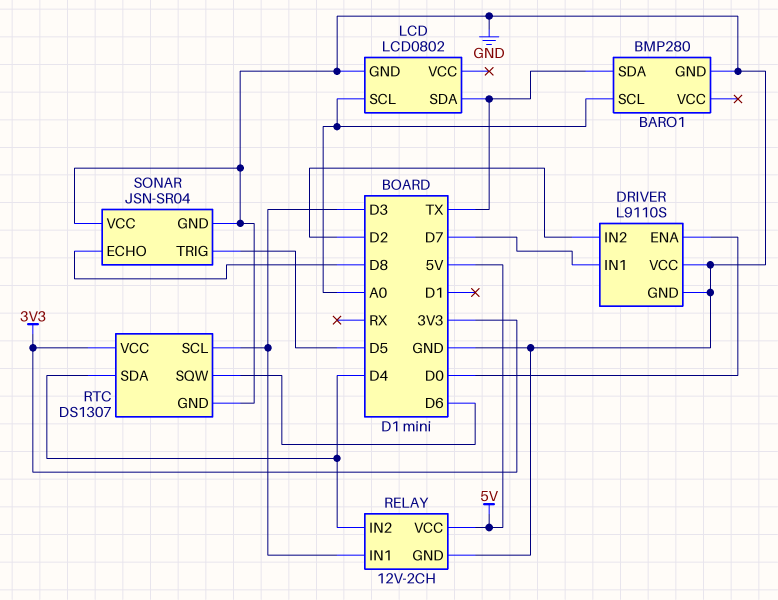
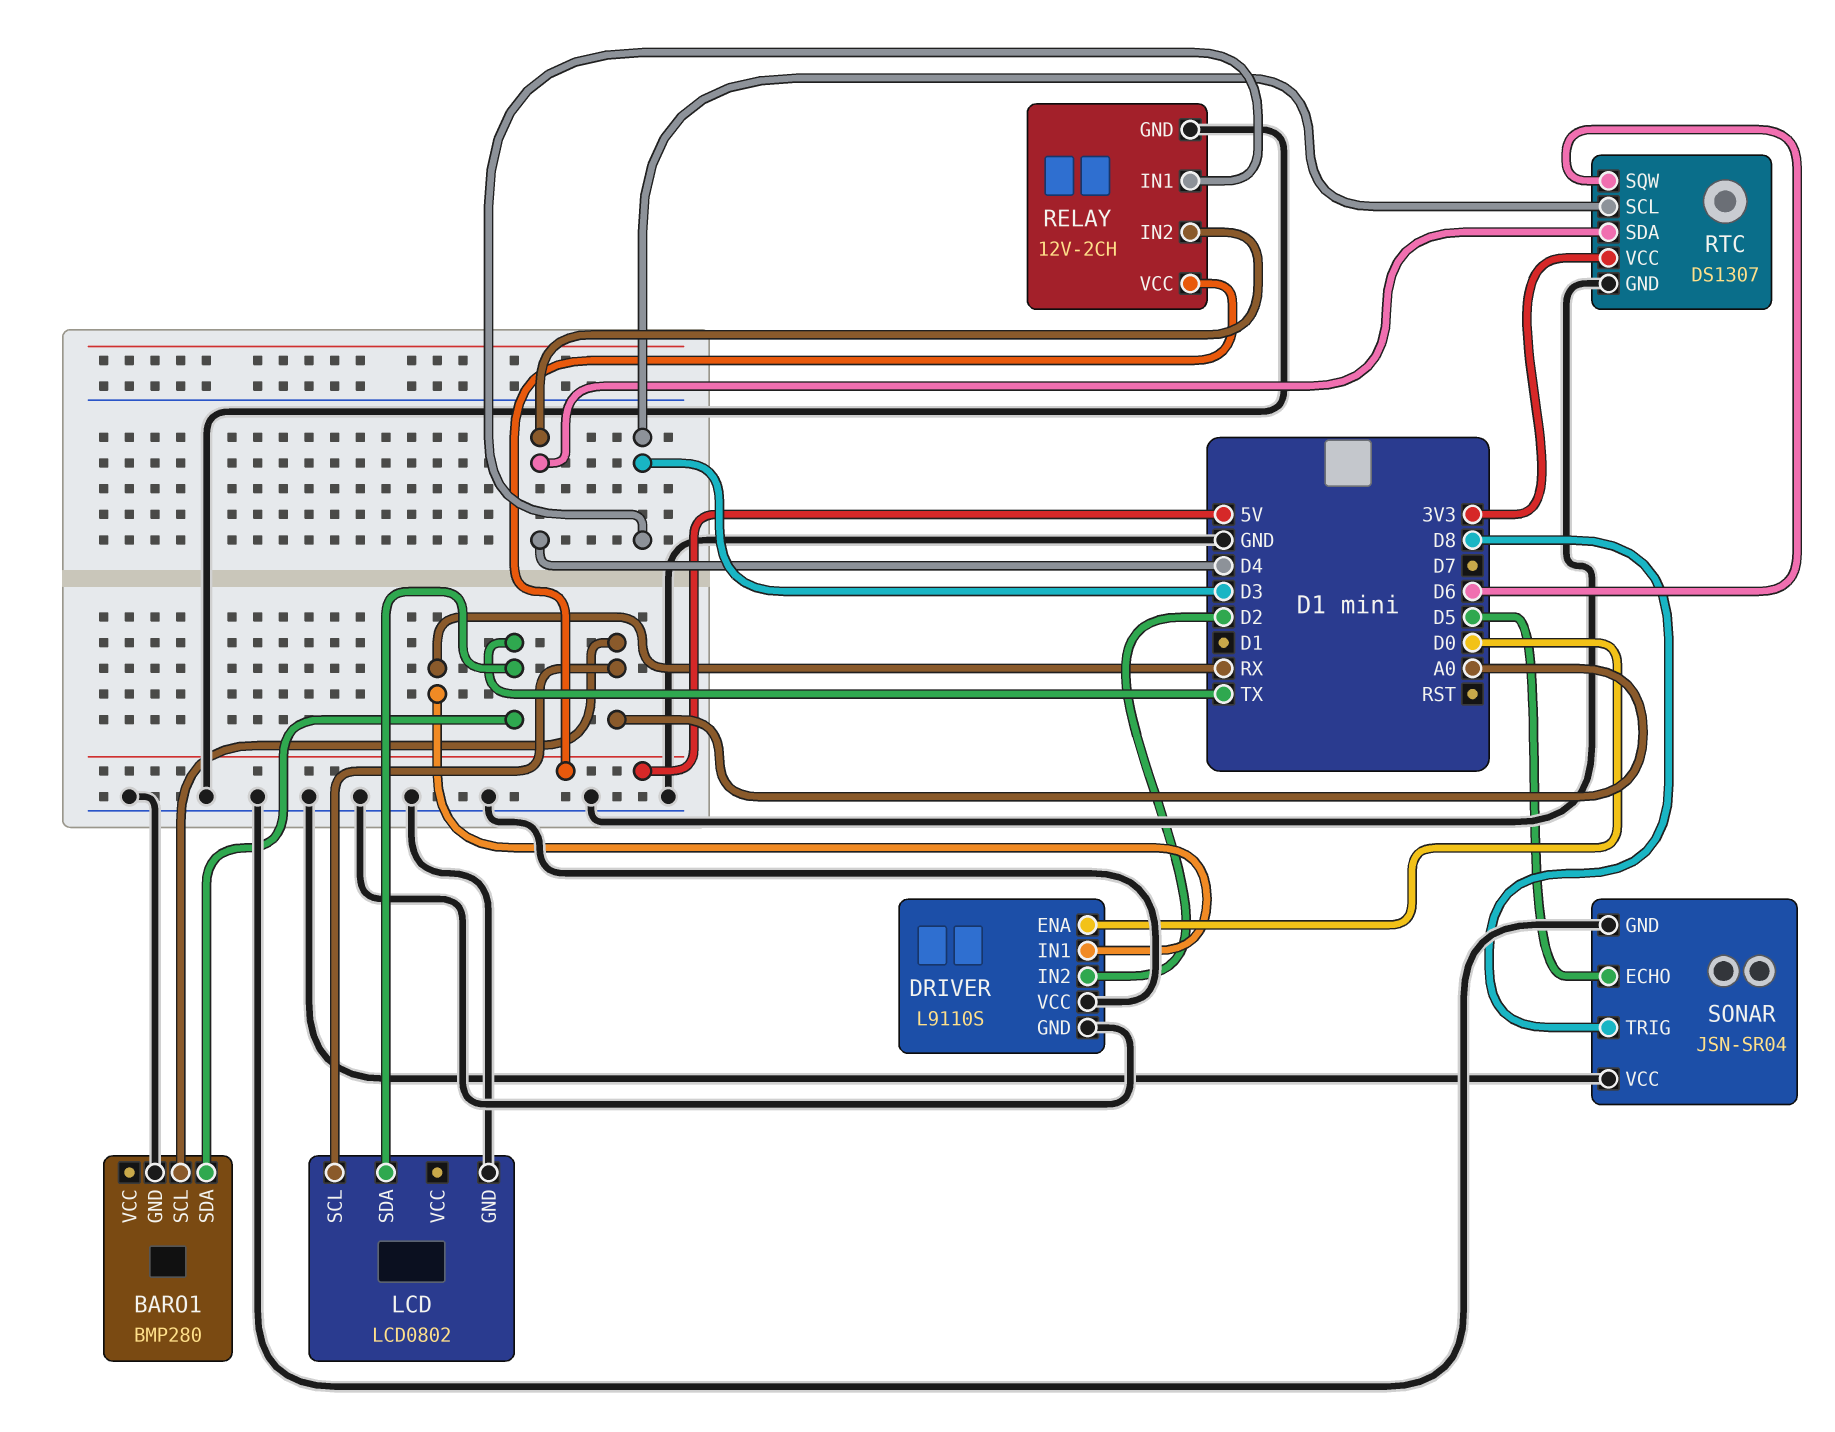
DRIVER pin IN1: D7 -> RX
SONAR pin ECHO: D8 -> D5
SONAR pin TRIG: D5 -> D8

